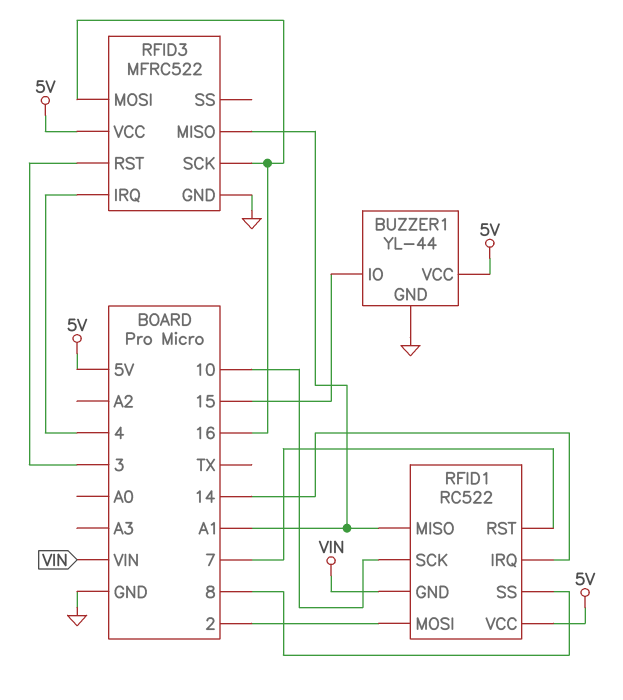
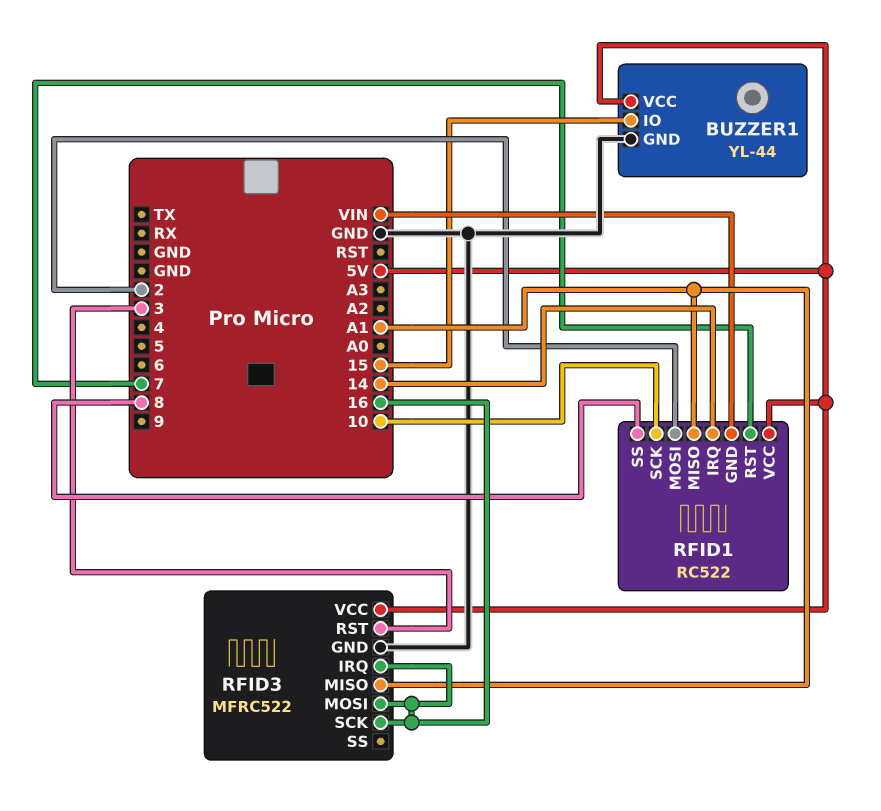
RFID3 pin IRQ: 4 -> 16

